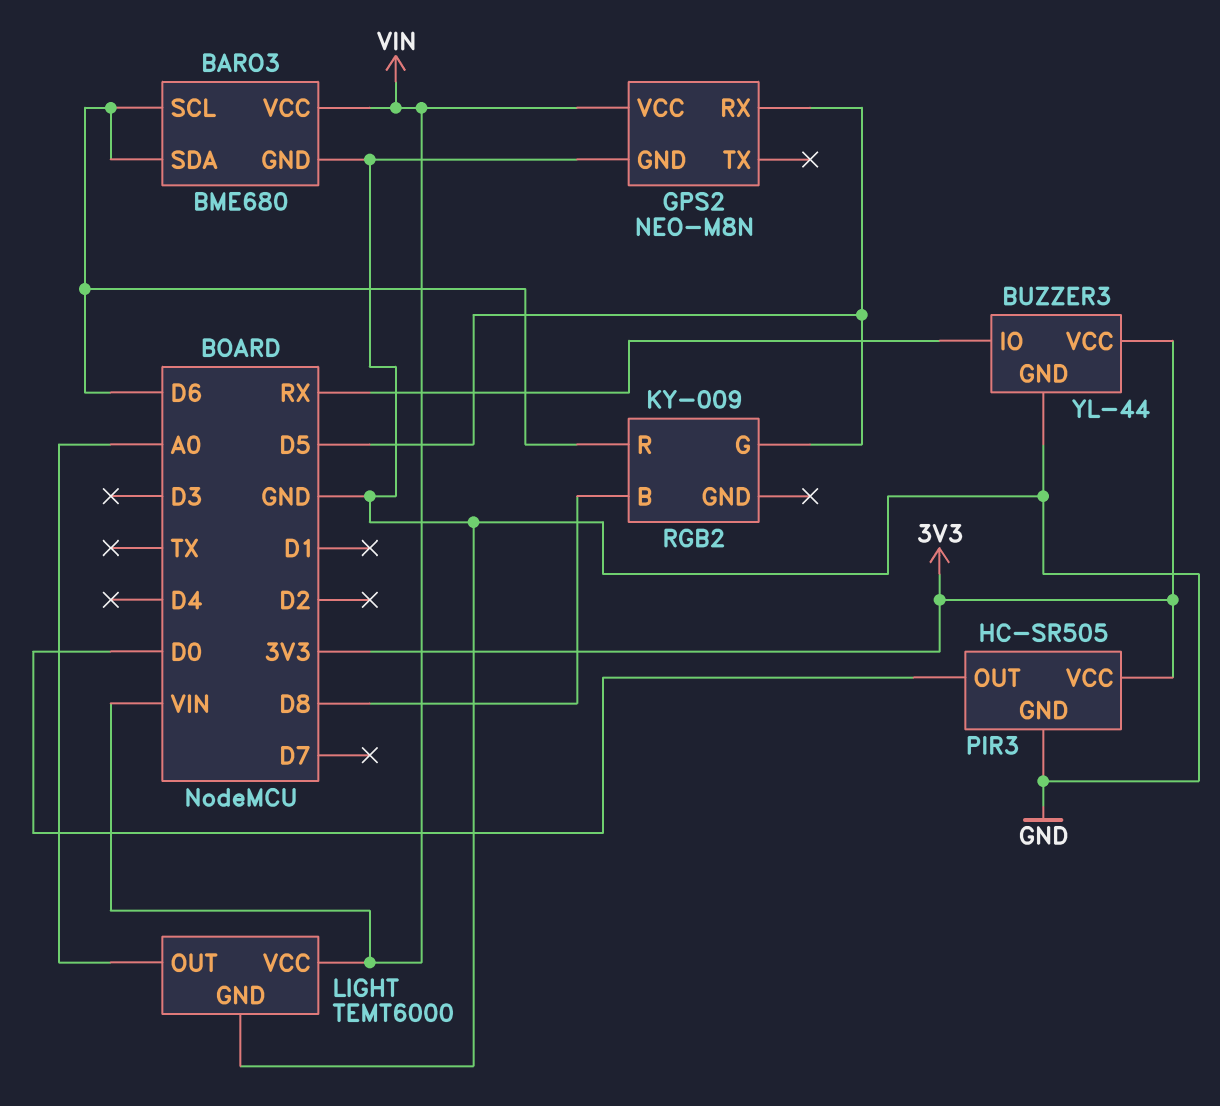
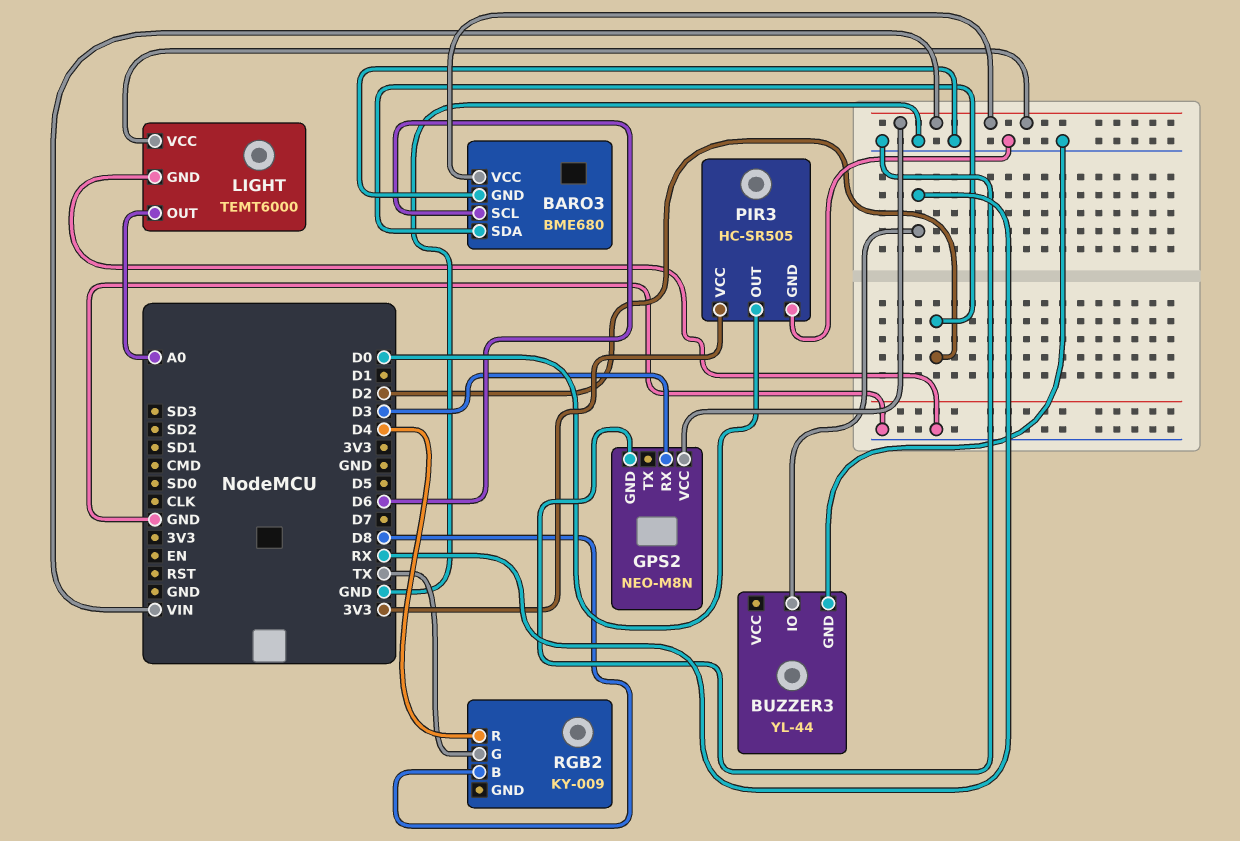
BARO3 pin SDA: D6 -> D2
BUZZER3 pin VCC: 3V3 -> none
GPS2 pin RX: D5 -> D3
RGB2 pin G: D5 -> TX
RGB2 pin R: D6 -> D4

